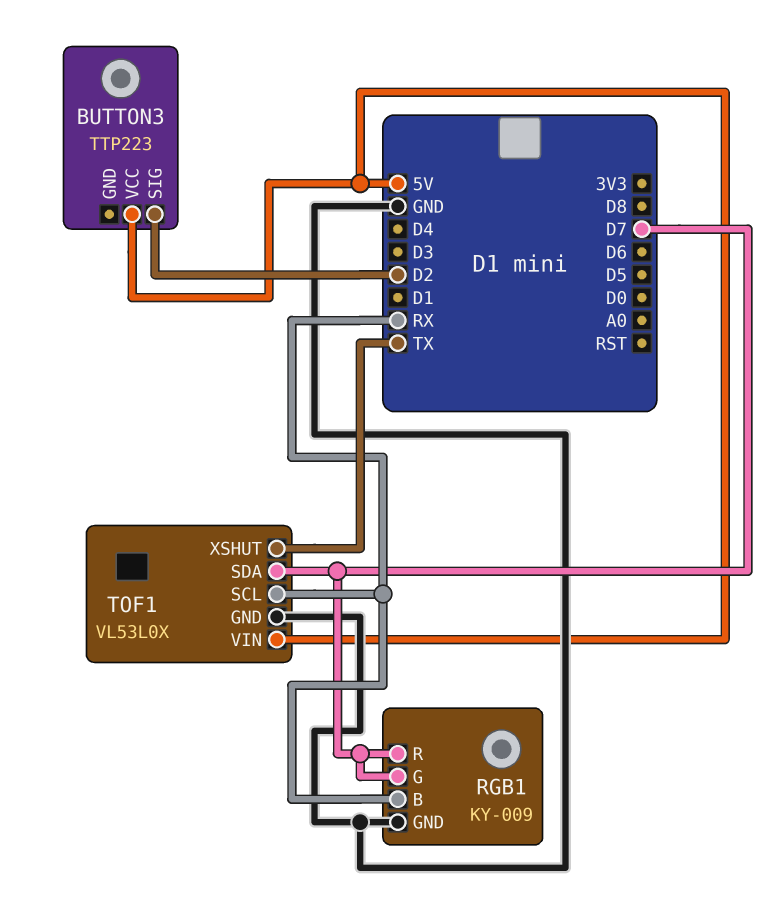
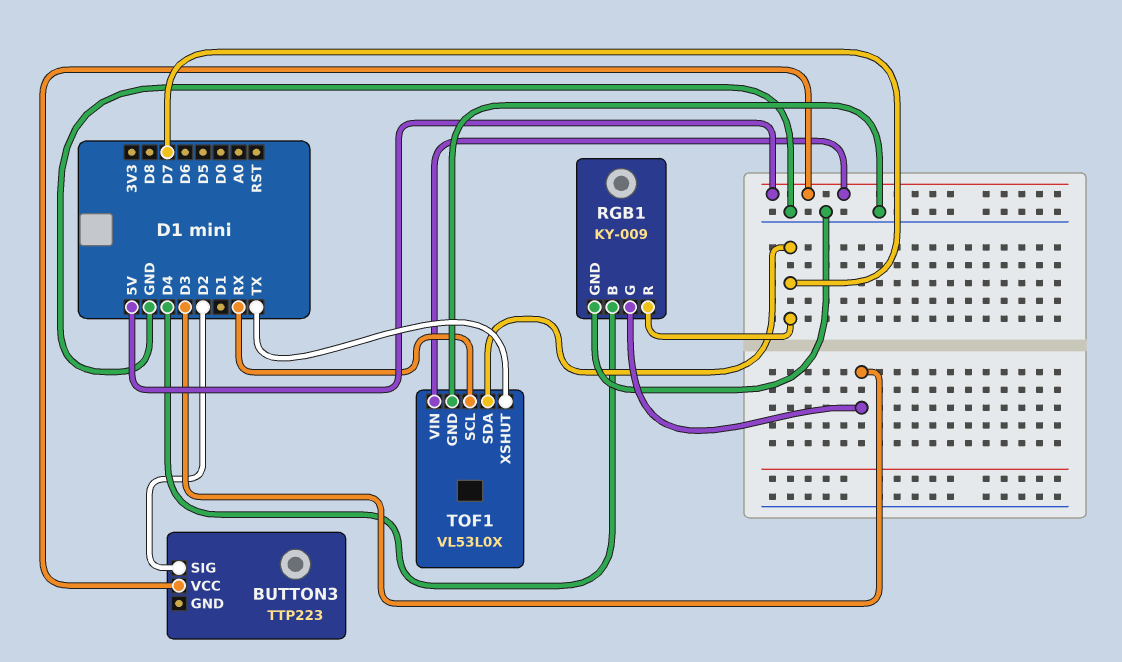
RGB1 pin B: RX -> D4
RGB1 pin G: D7 -> D3

